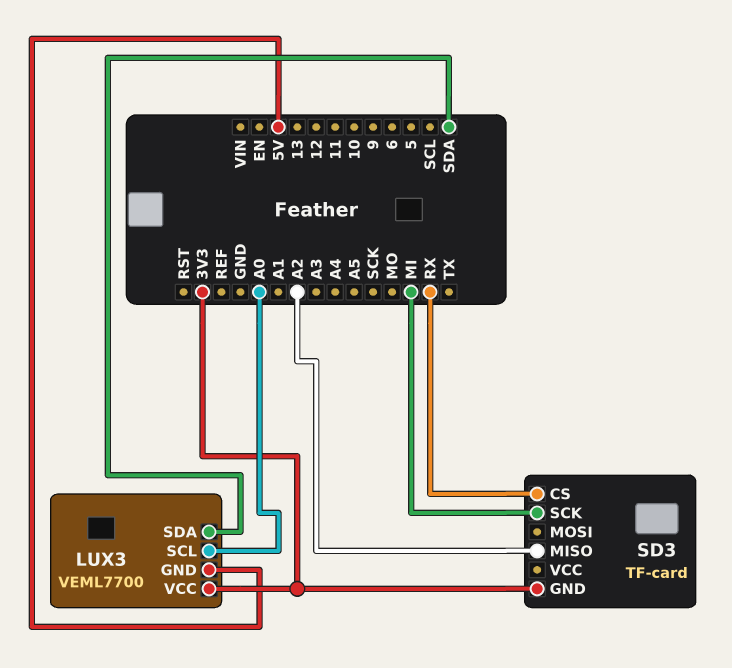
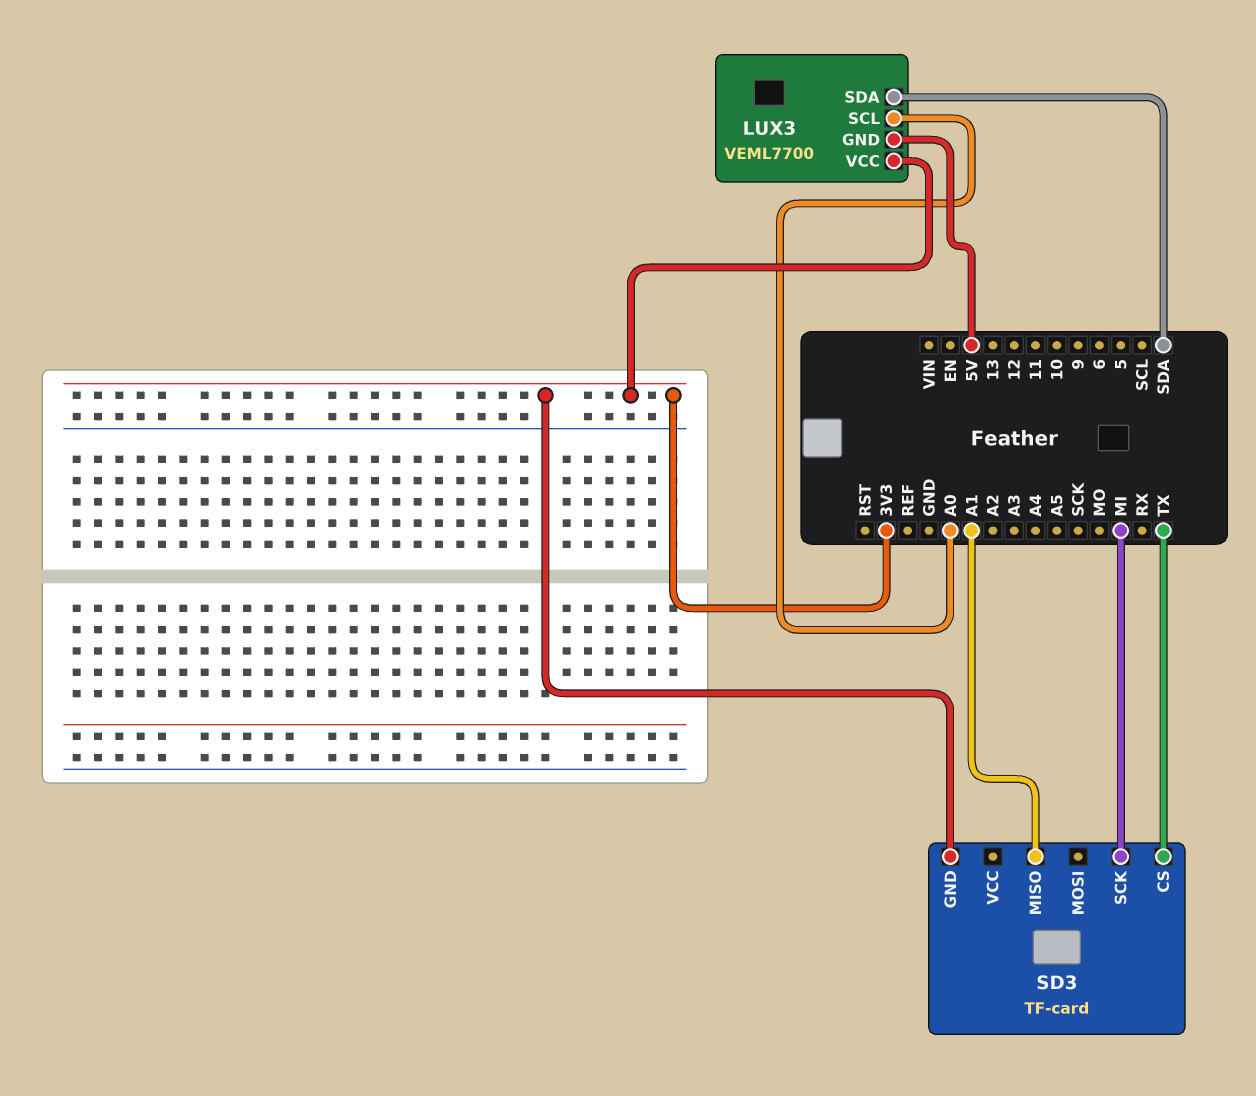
SD3 pin CS: RX -> TX
SD3 pin MISO: A2 -> A1

